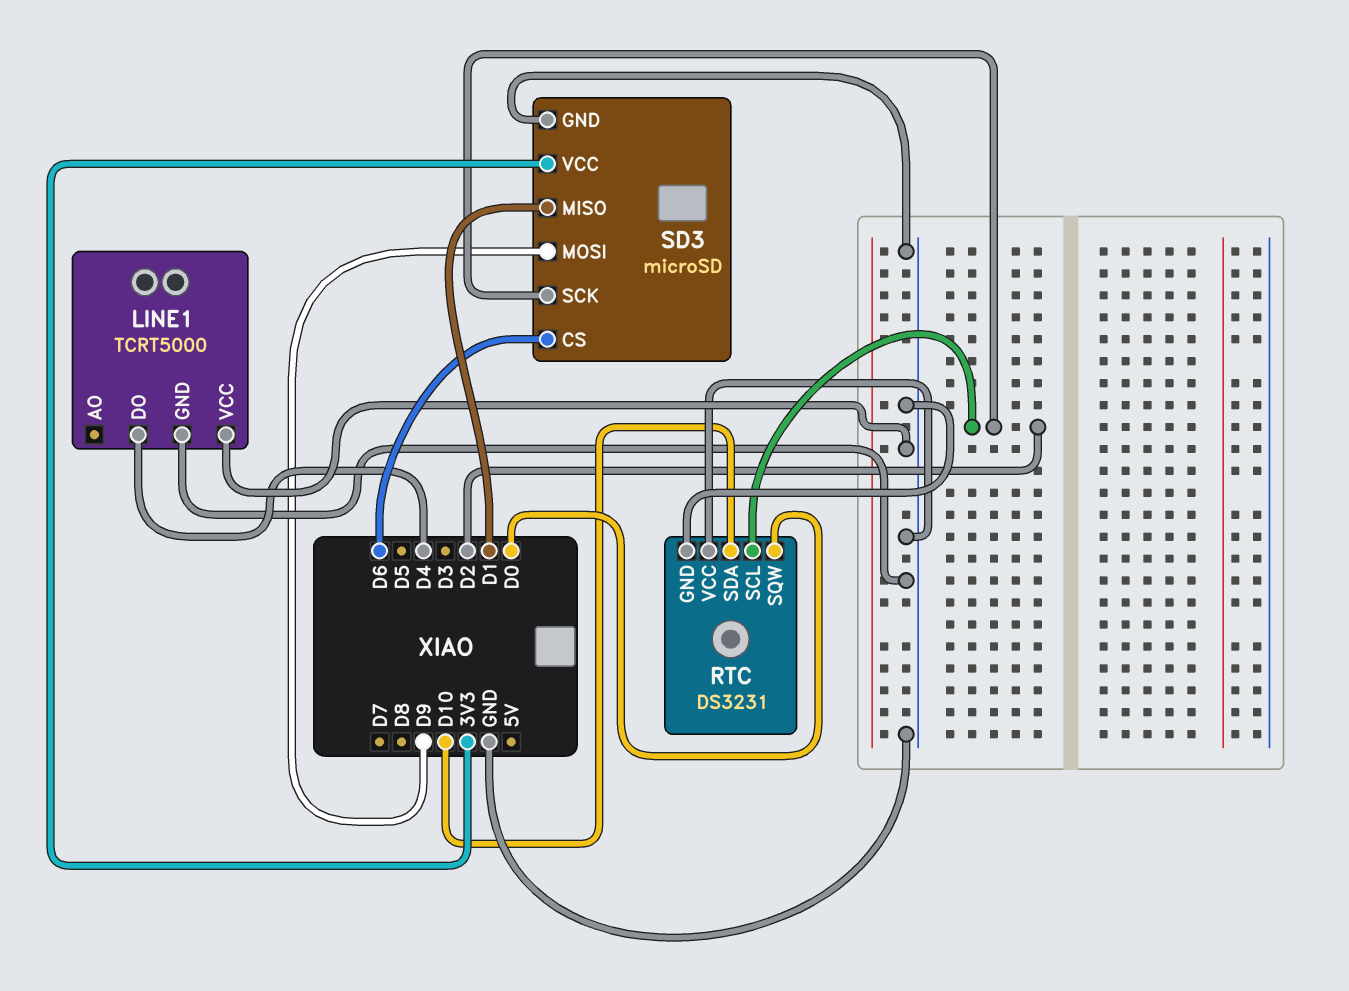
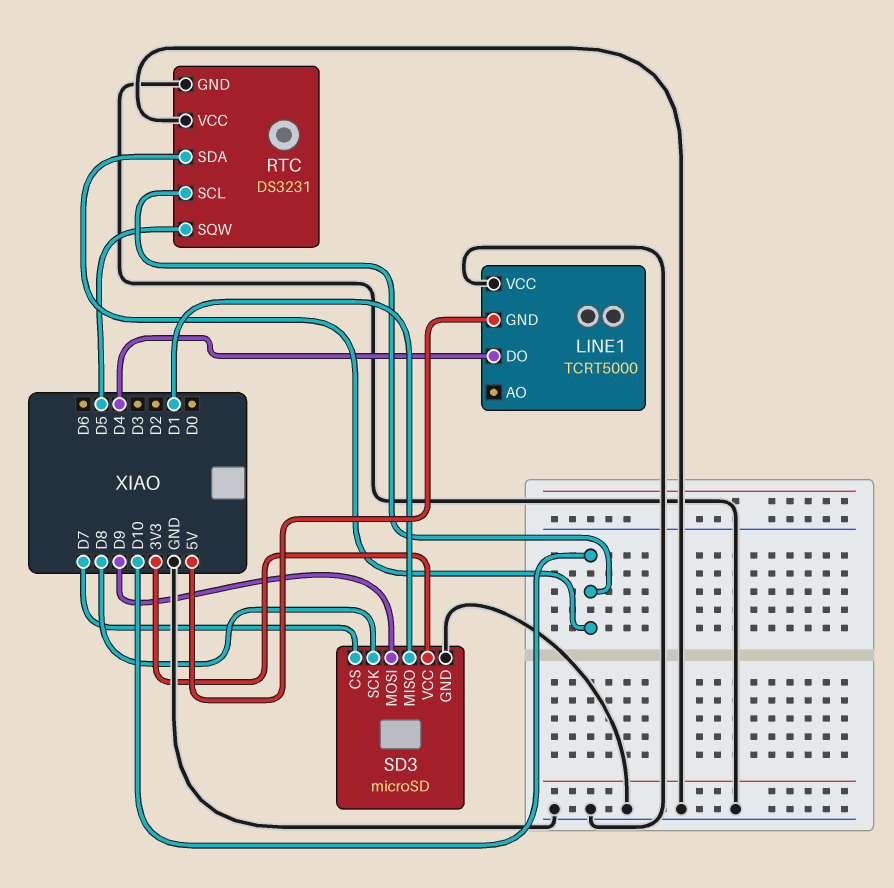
LINE1 pin GND: GND -> 5V
RTC pin SCL: D2 -> D10
RTC pin SQW: D0 -> D5
SD3 pin CS: D6 -> D7
SD3 pin SCK: D2 -> D8

